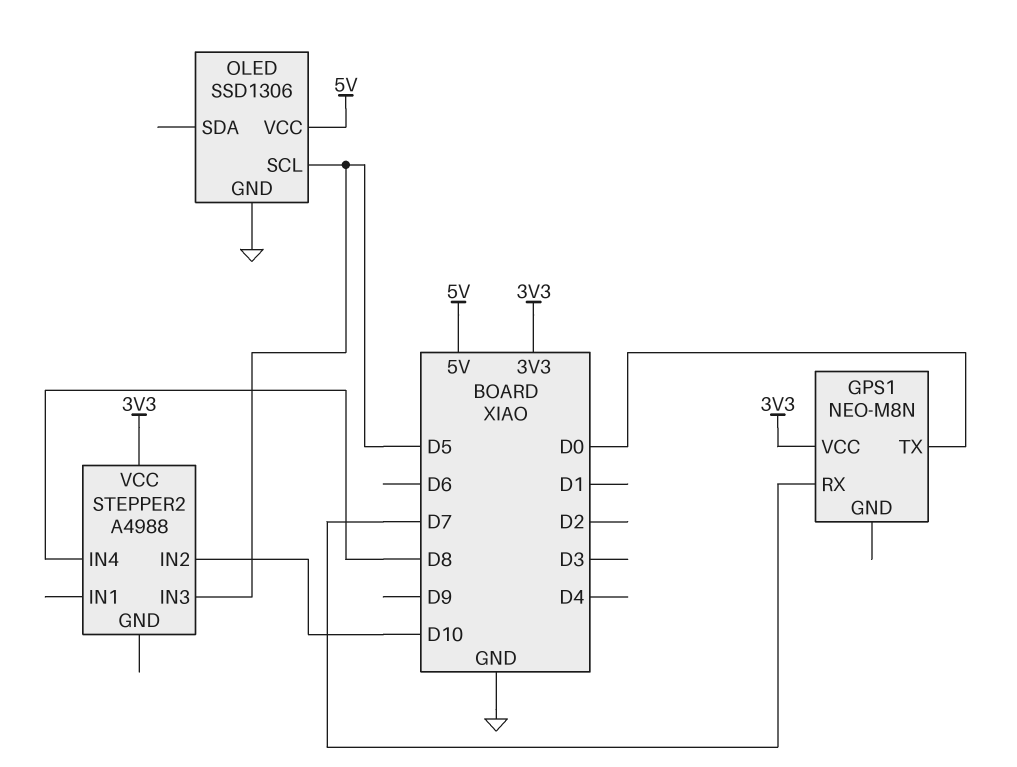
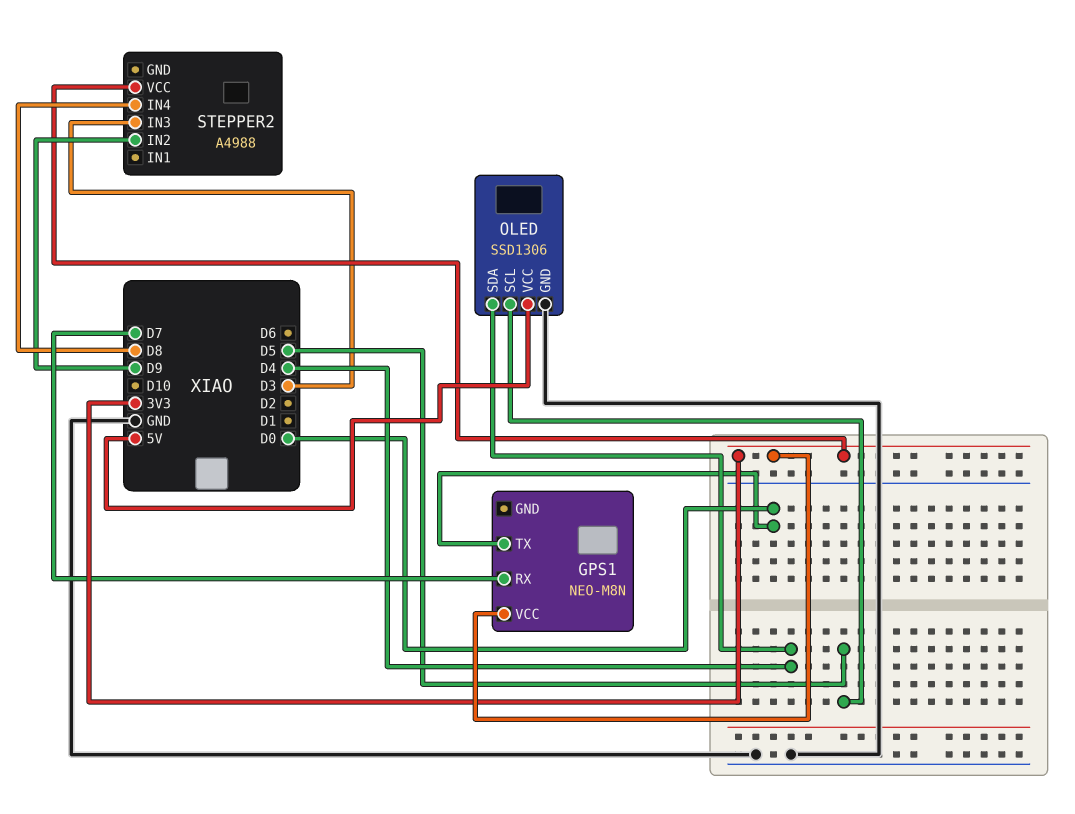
OLED pin SDA: none -> D4
STEPPER2 pin IN2: D10 -> D9
STEPPER2 pin IN3: D5 -> D3

